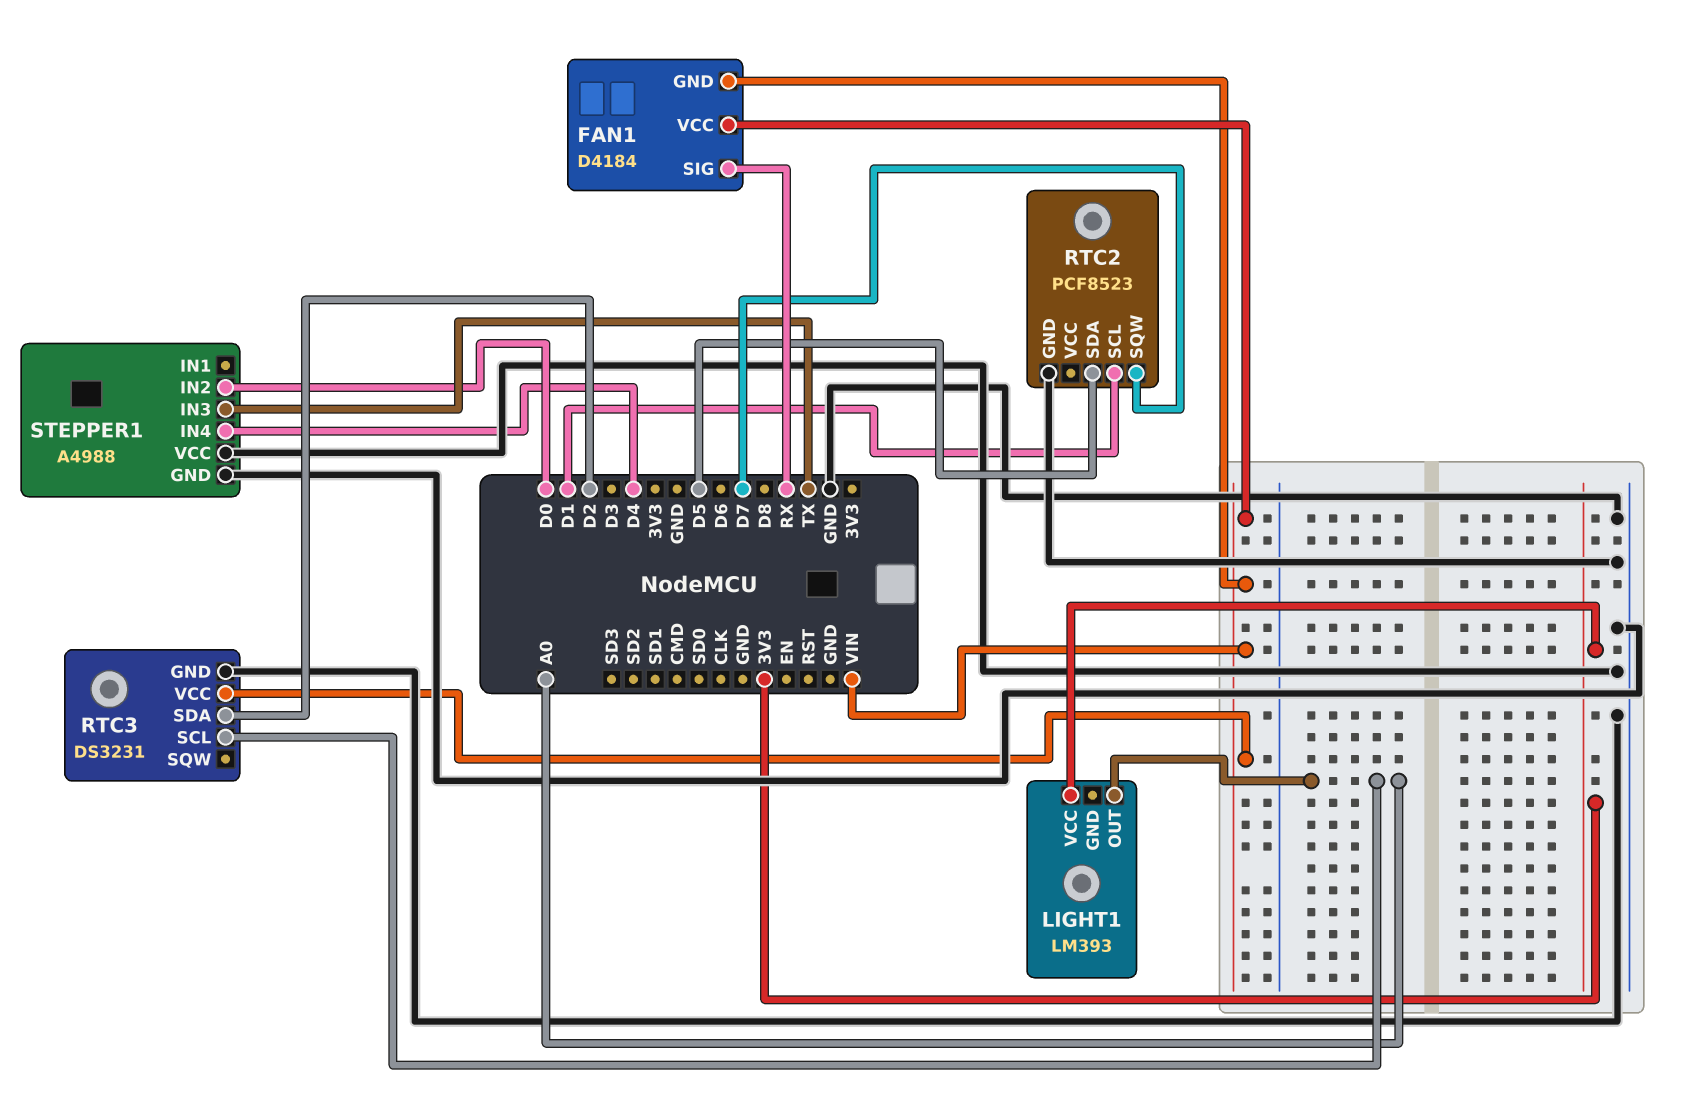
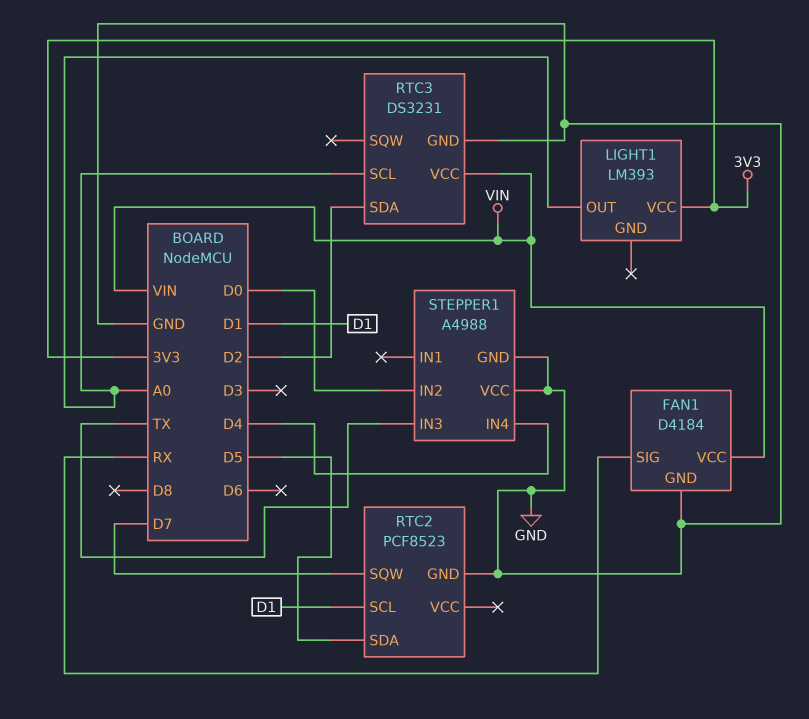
FAN1 pin GND: VIN -> GND

